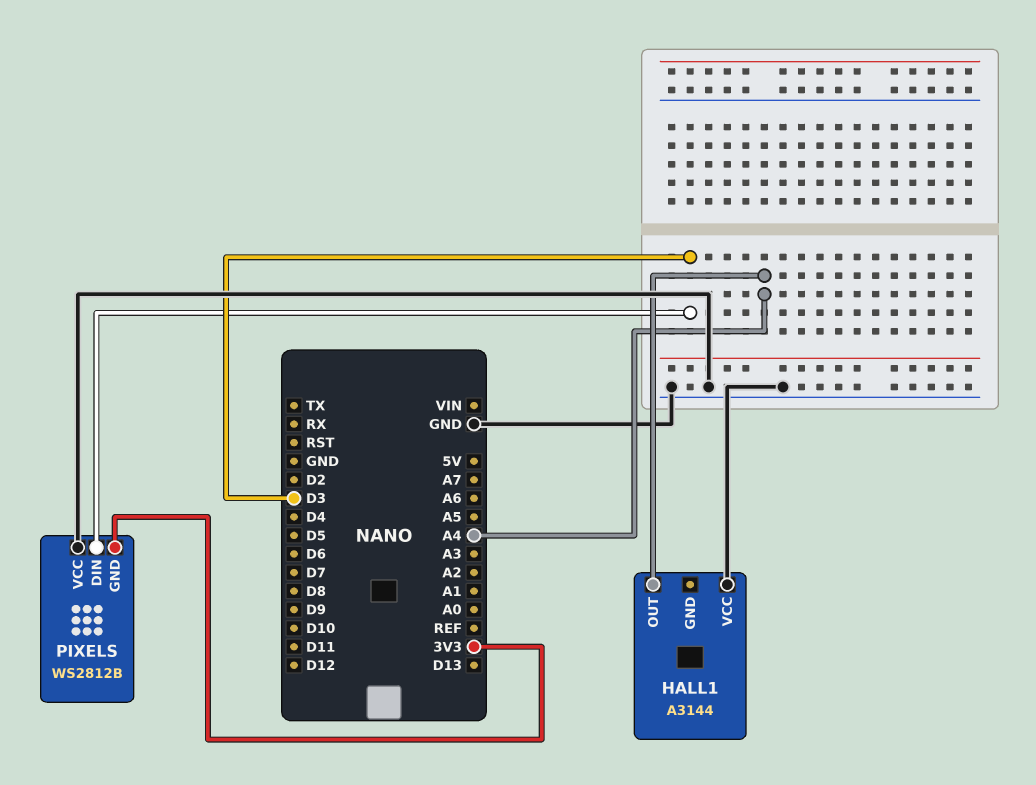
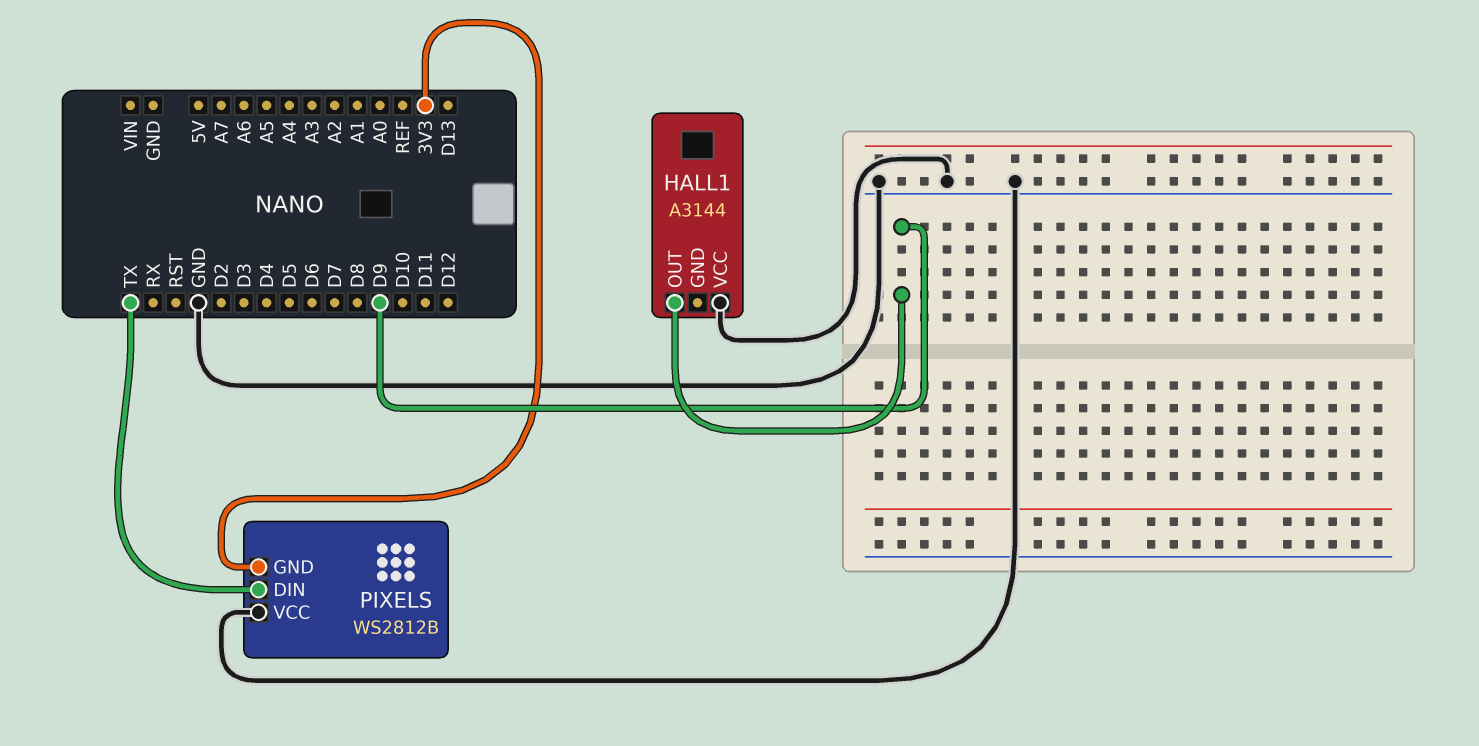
HALL1 pin OUT: A4 -> D9
PIXELS pin DIN: D3 -> TX

